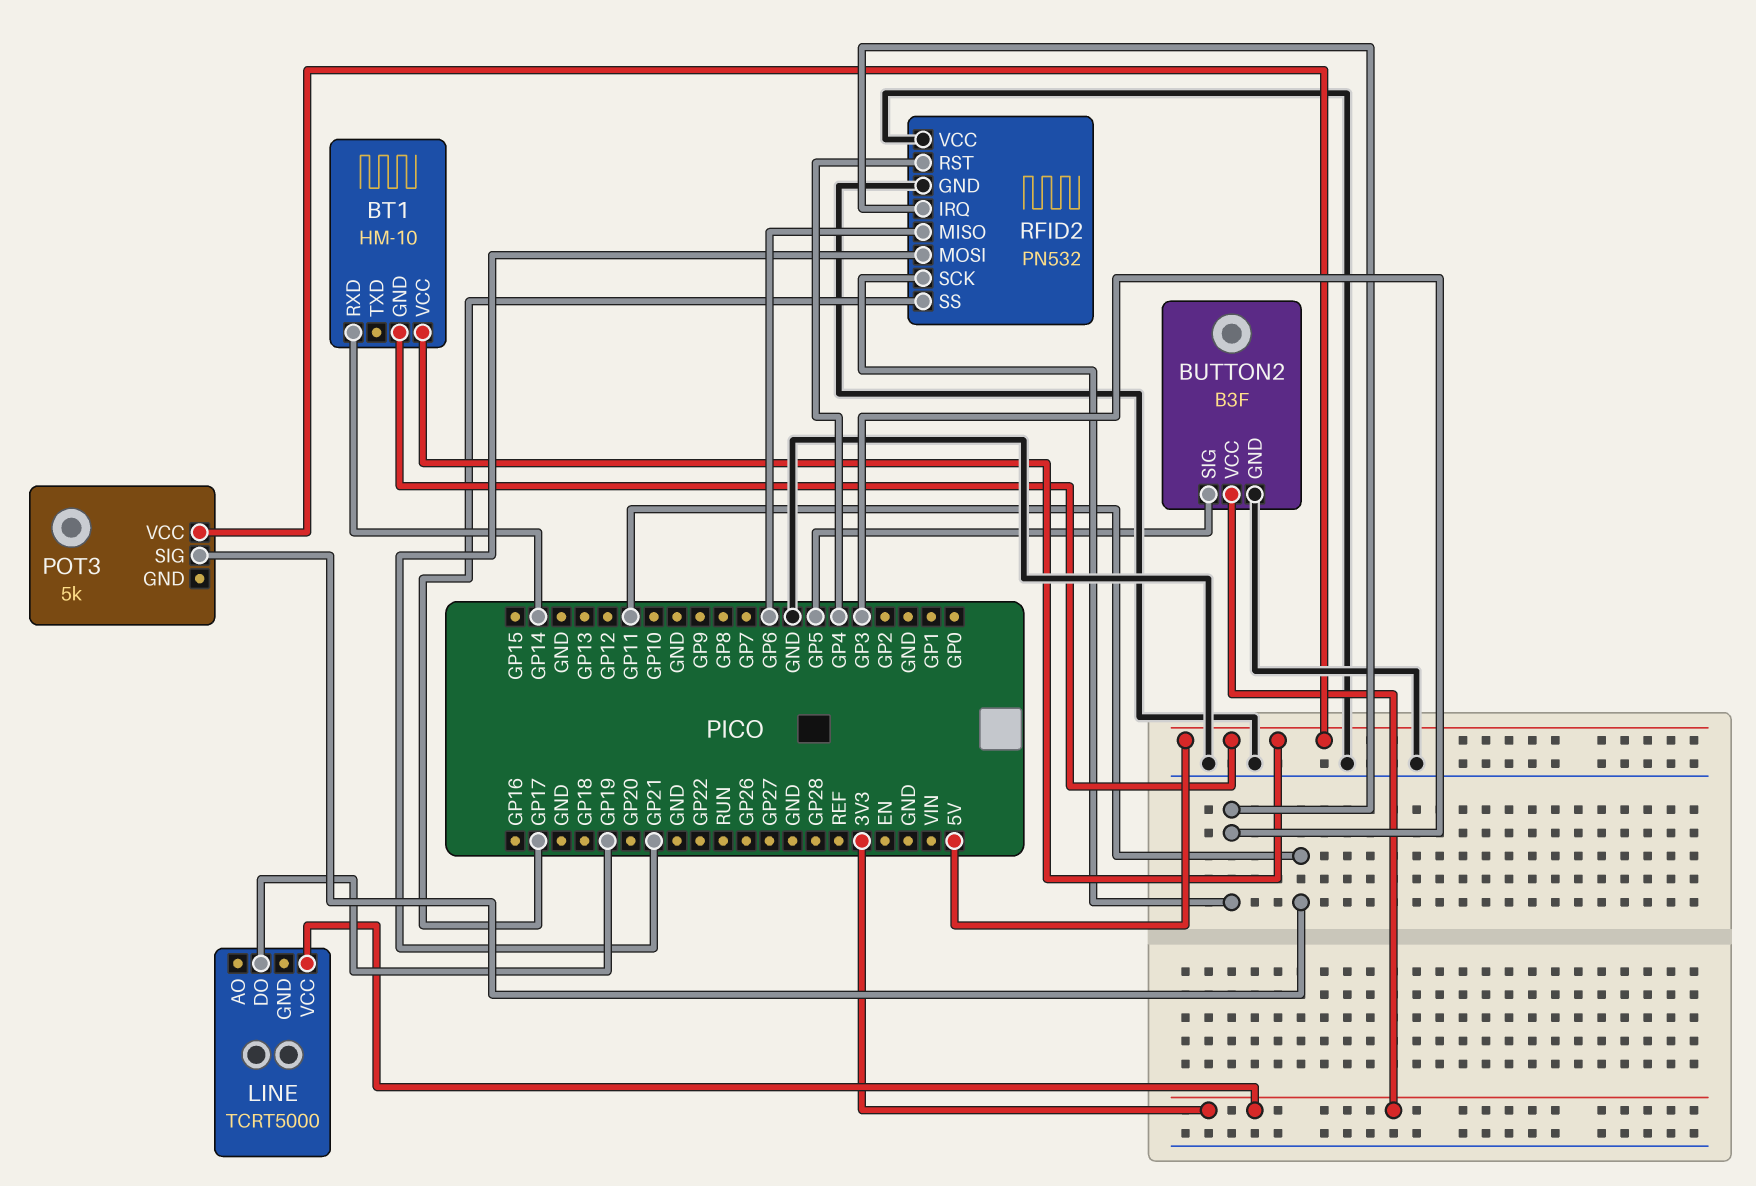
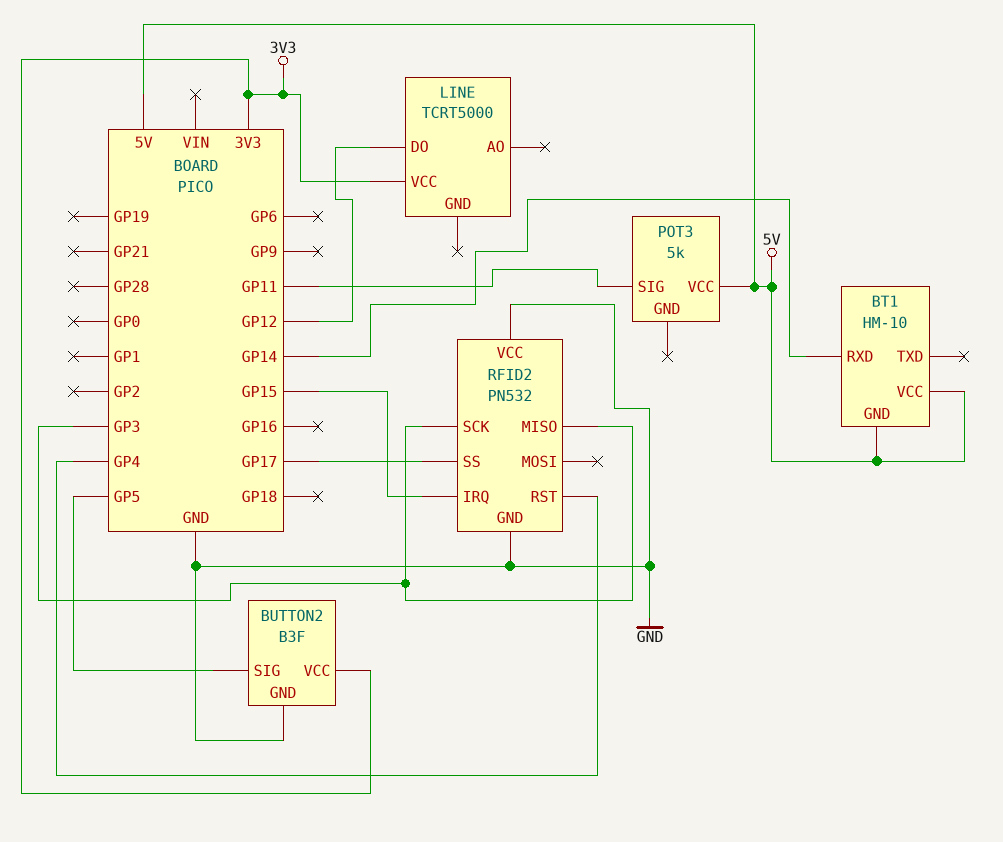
LINE pin DO: GP19 -> GP12
RFID2 pin IRQ: GP3 -> GP15
RFID2 pin MISO: GP6 -> GP3
RFID2 pin MOSI: GP21 -> none

